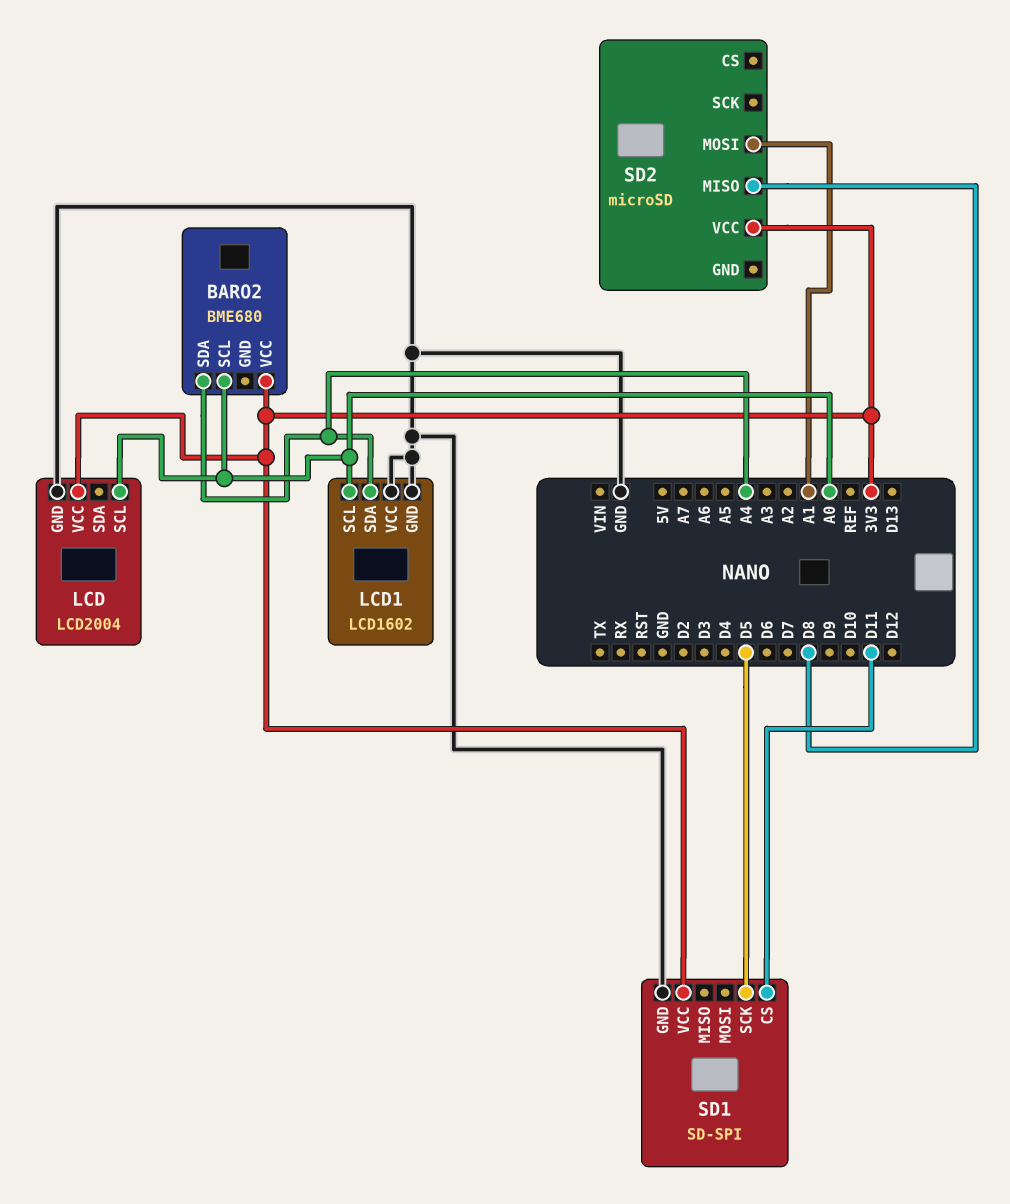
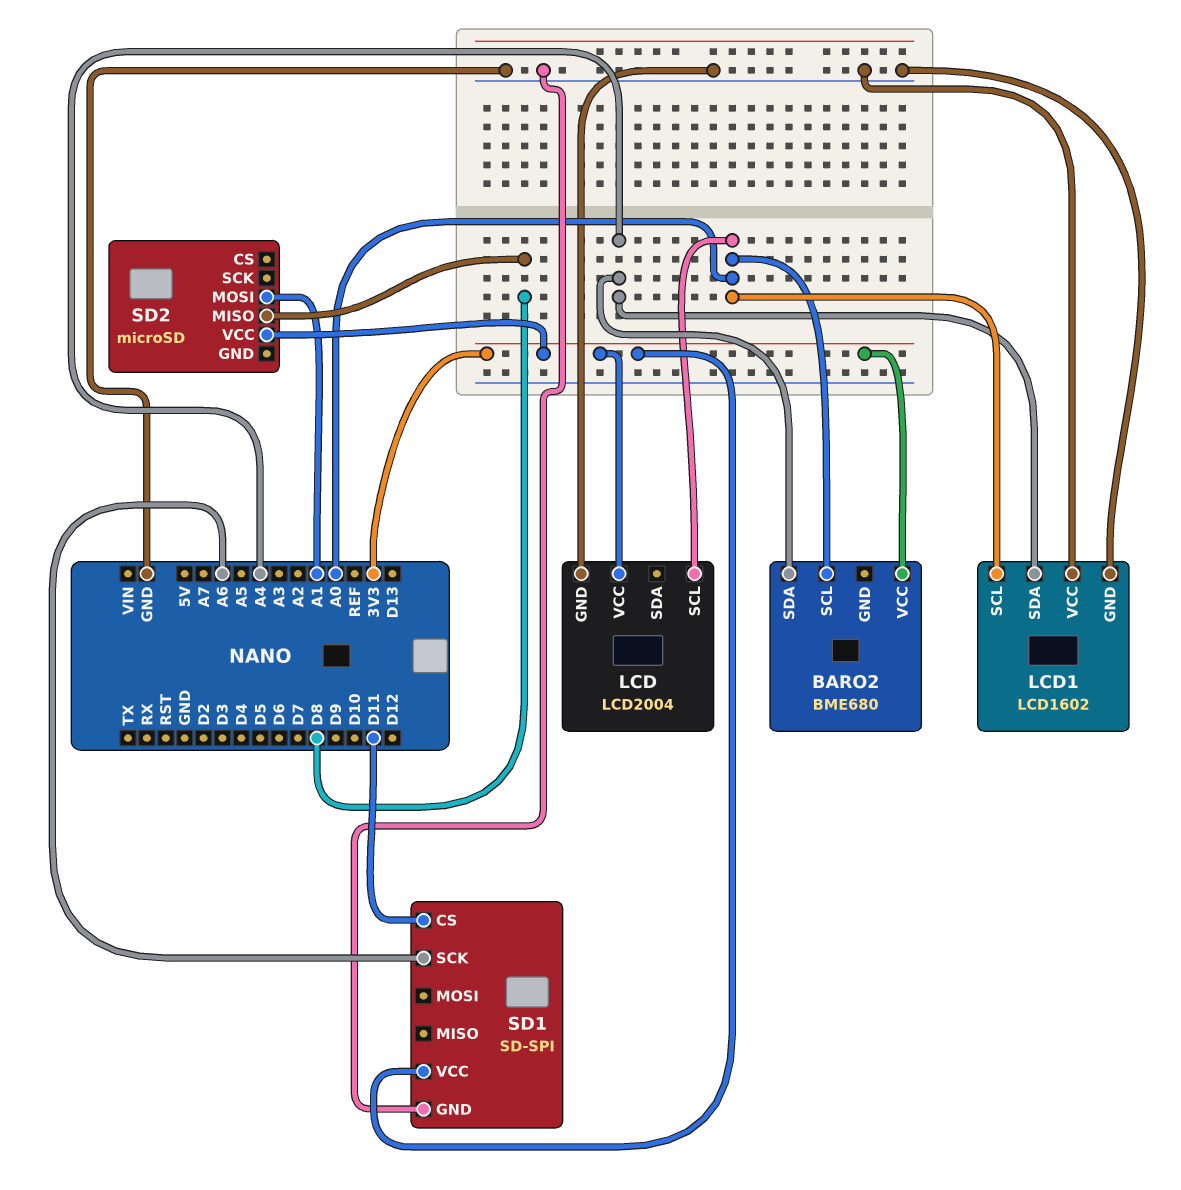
SD1 pin SCK: D5 -> A6

